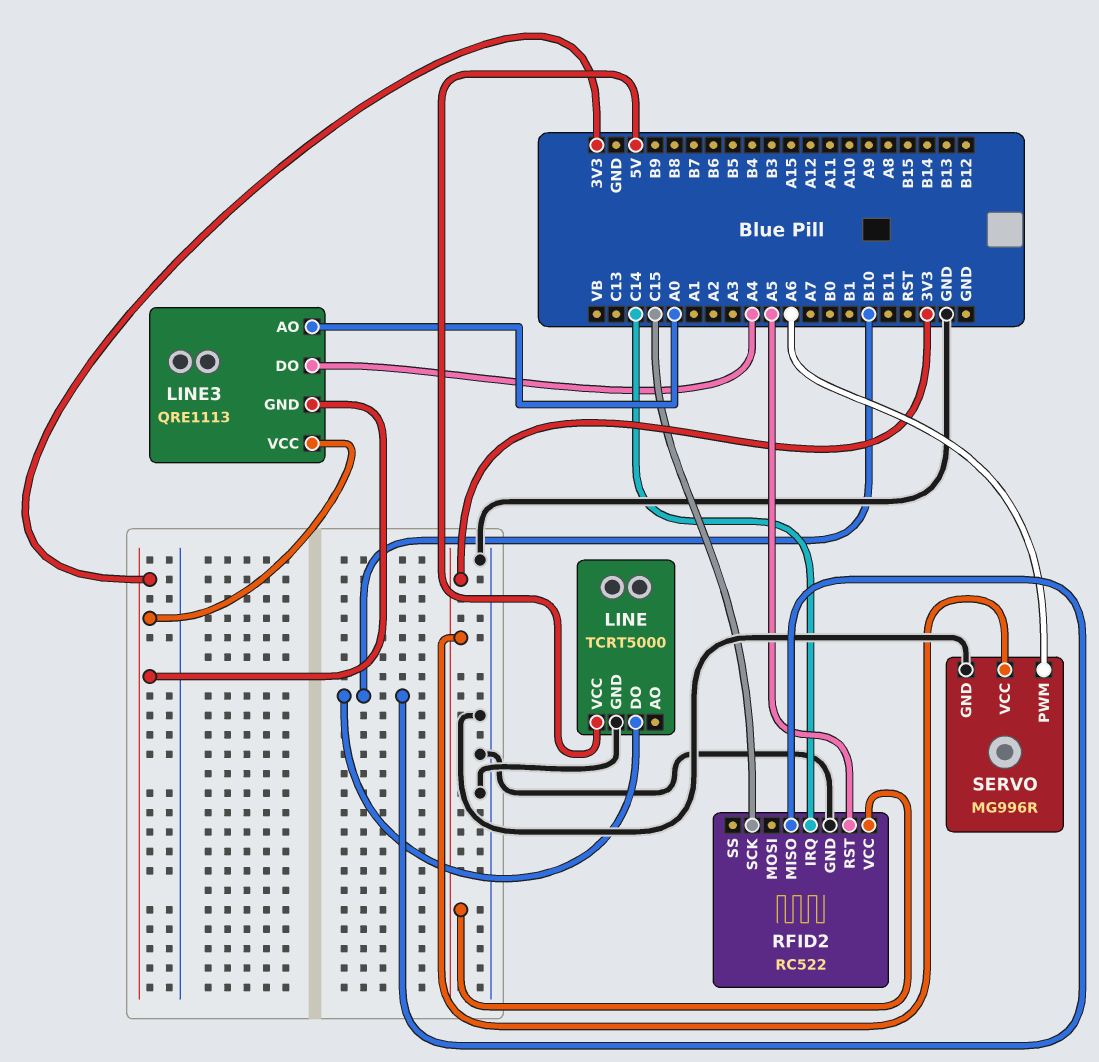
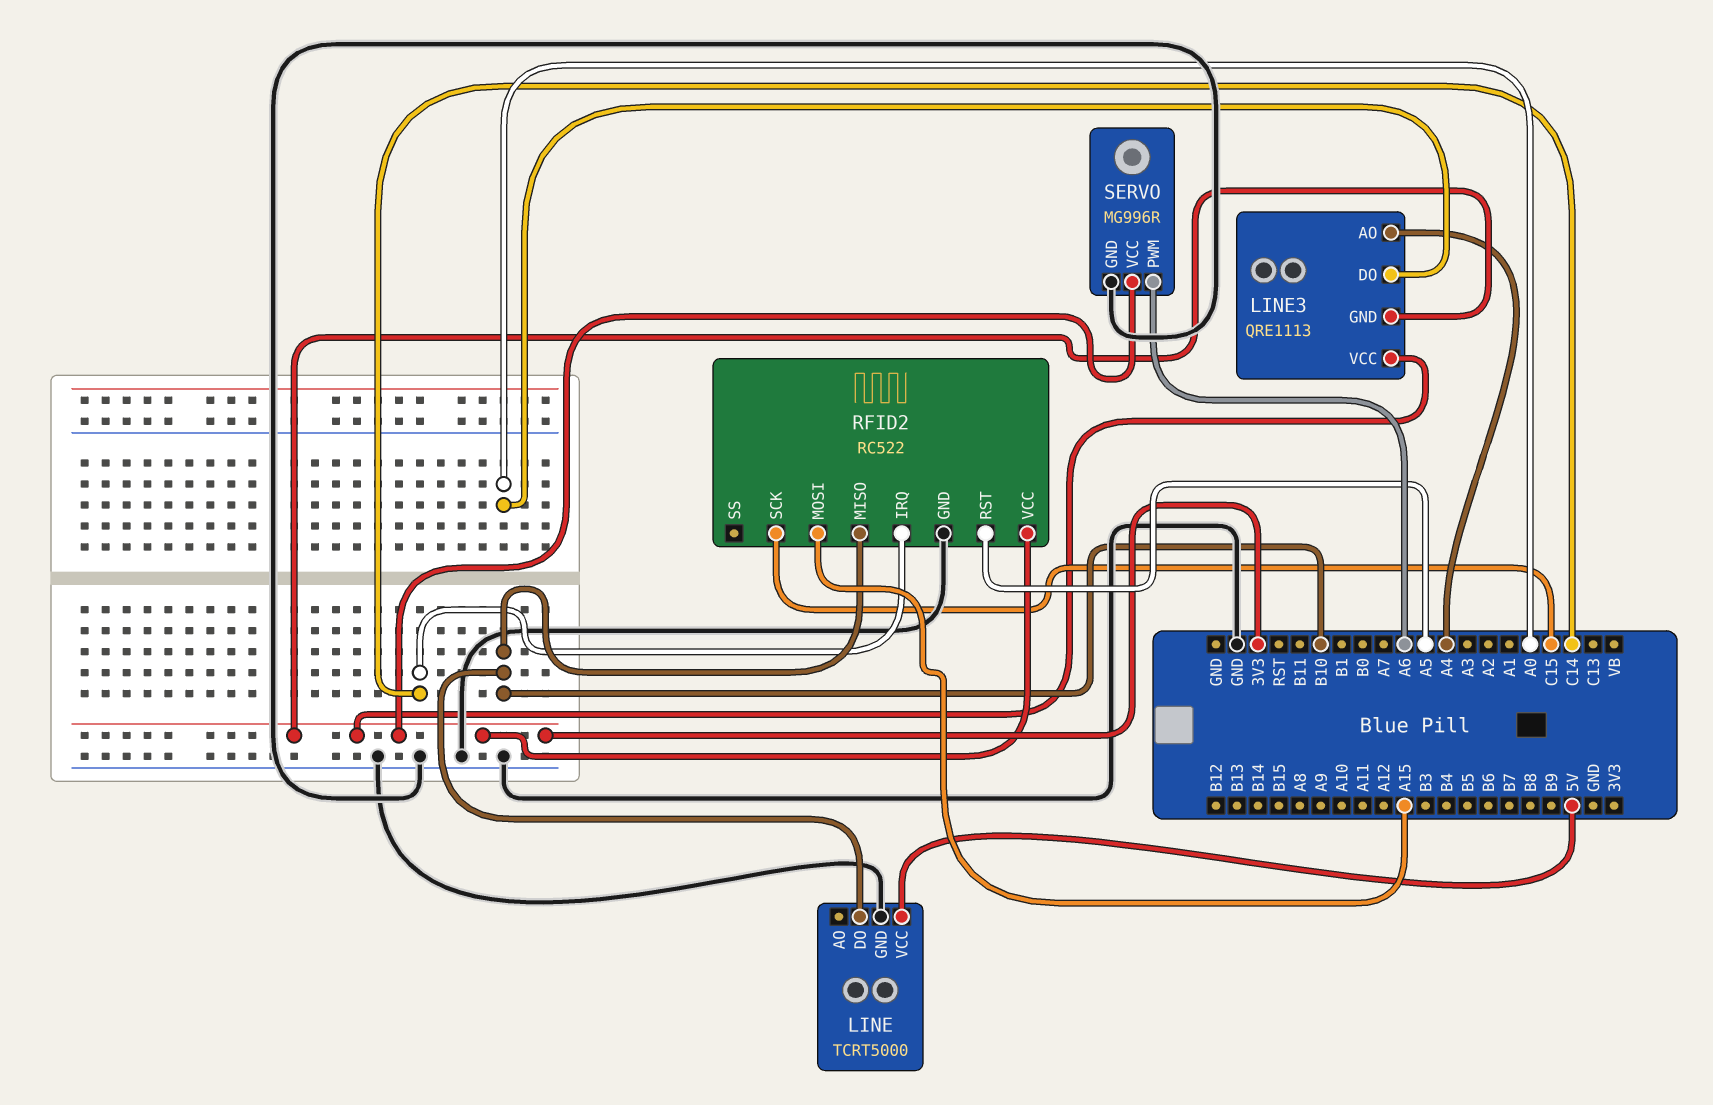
LINE3 pin AO: A0 -> A4
LINE3 pin DO: A4 -> A0
RFID2 pin MOSI: none -> A15

